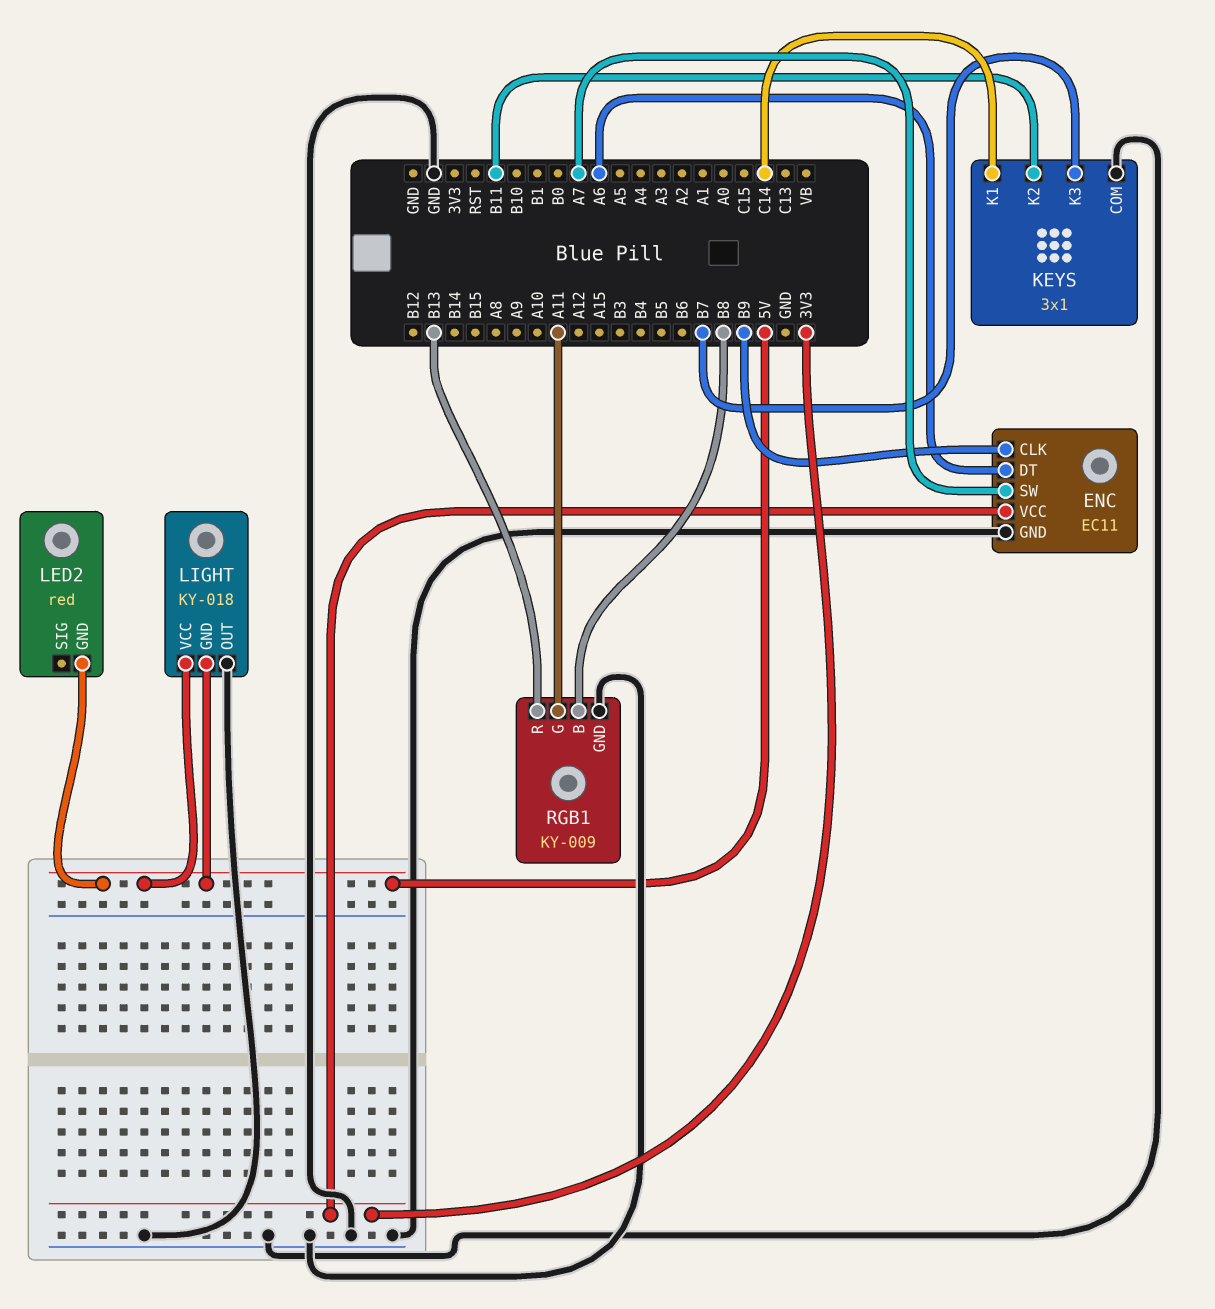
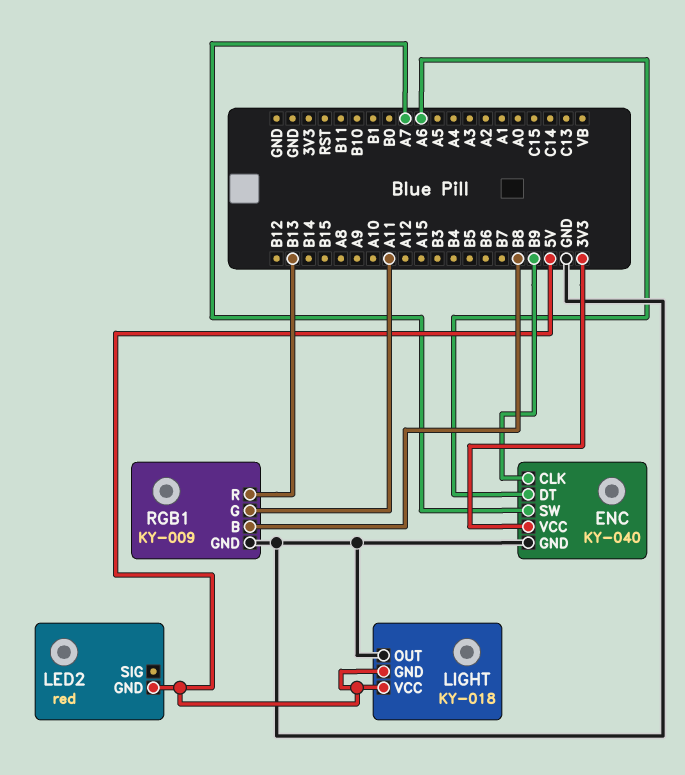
ENC: EC11 -> KY-040
KEYS: 3x1 -> none
KEYS pin COM: GND -> none
KEYS pin K1: C14 -> none
KEYS pin K2: B11 -> none
KEYS pin K3: B7 -> none

